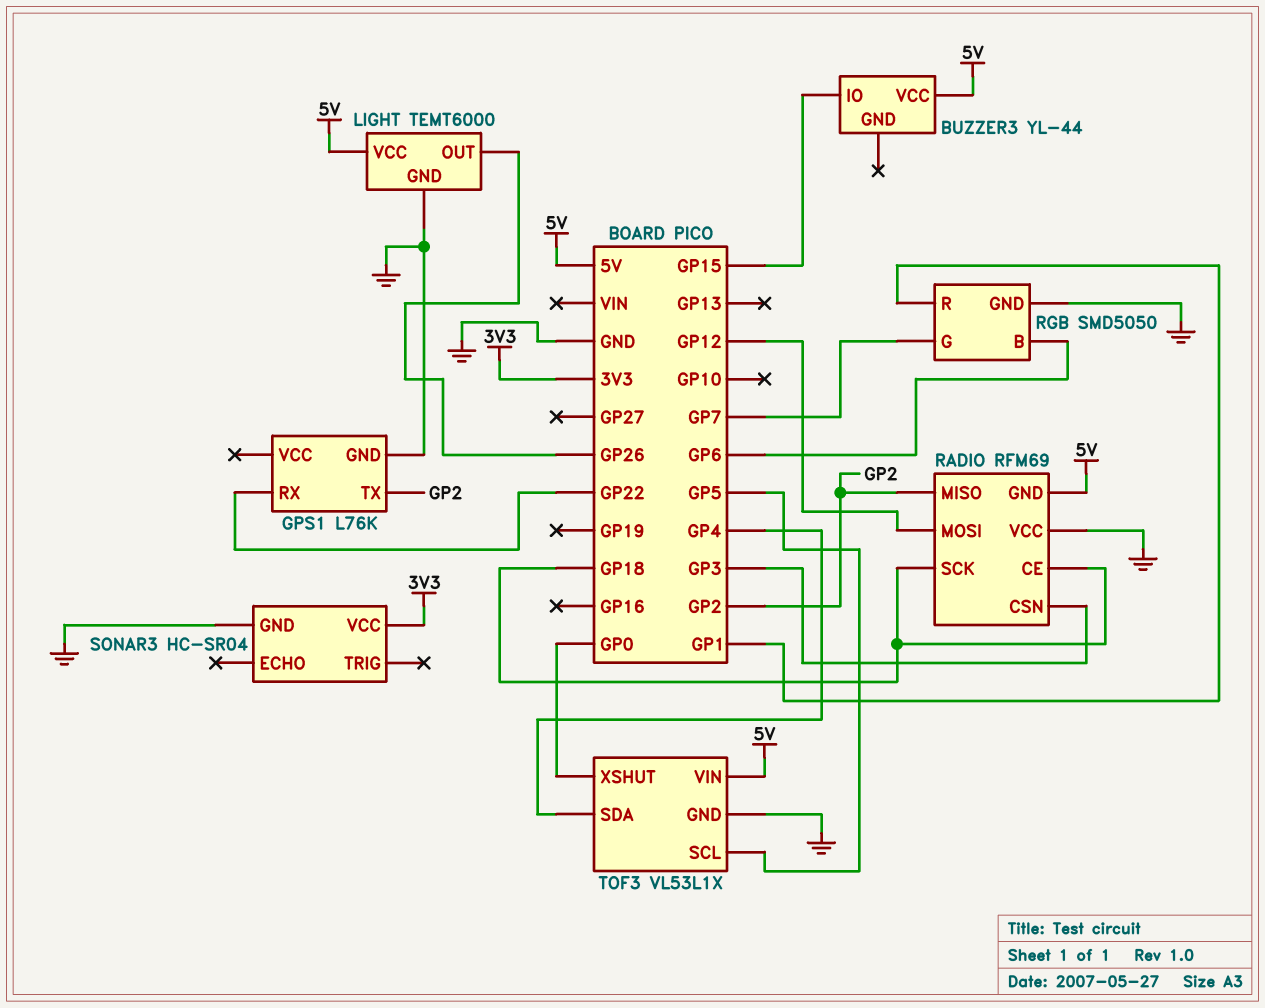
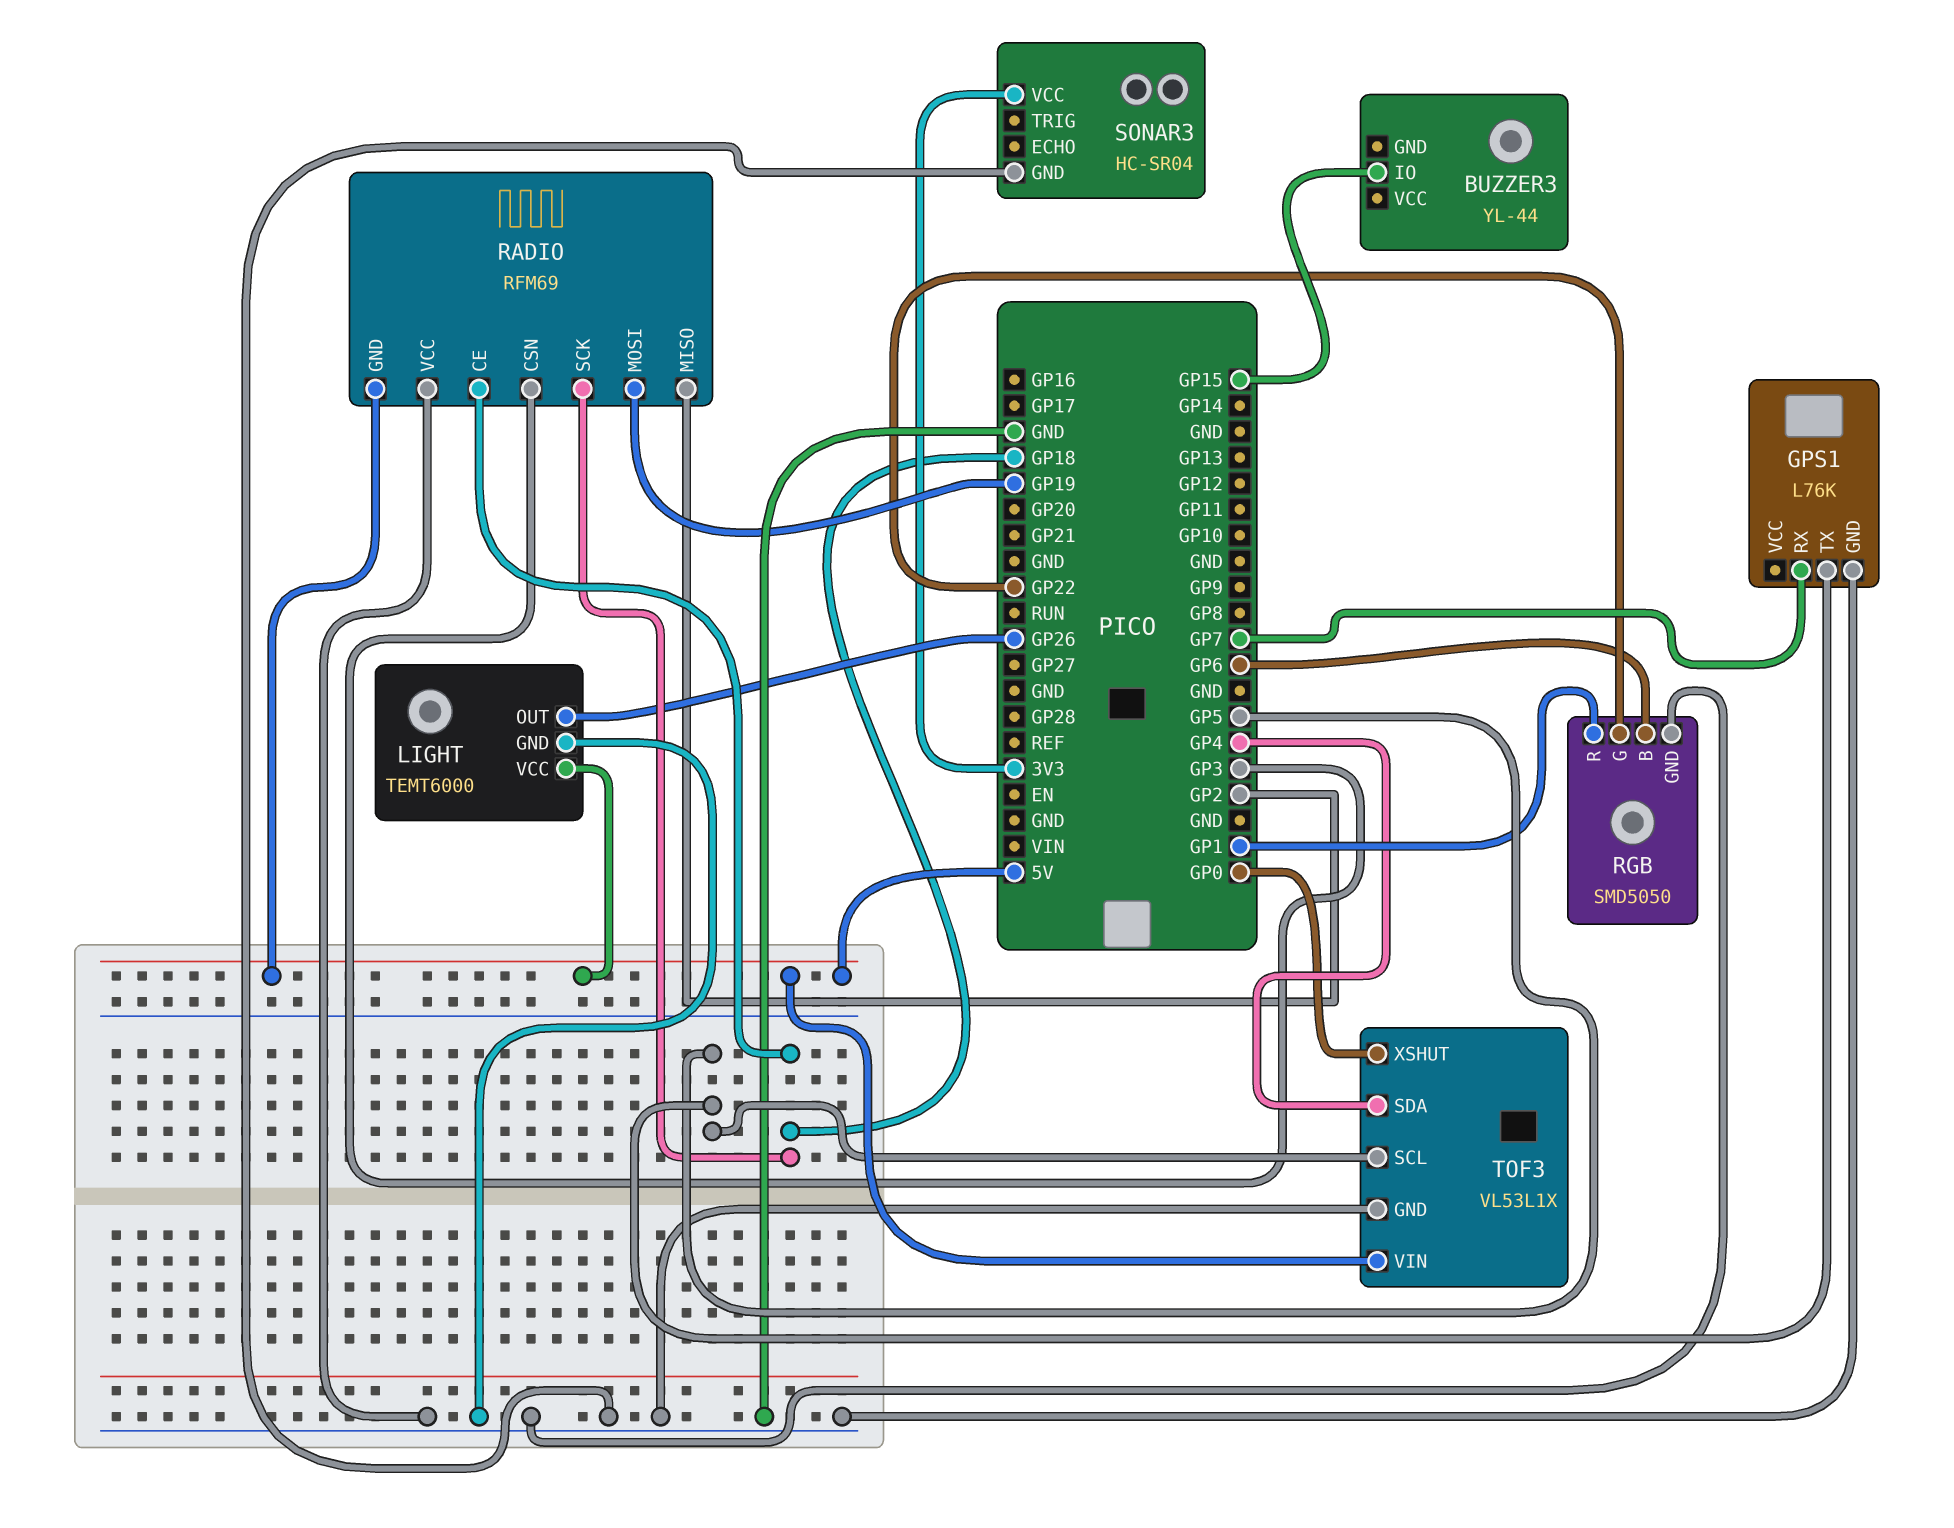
BUZZER3 pin VCC: 5V -> none
GPS1 pin RX: GP22 -> GP7
GPS1 pin TX: GP2 -> GP5
RADIO pin MOSI: GP12 -> GP19
RGB pin G: GP7 -> GP22

